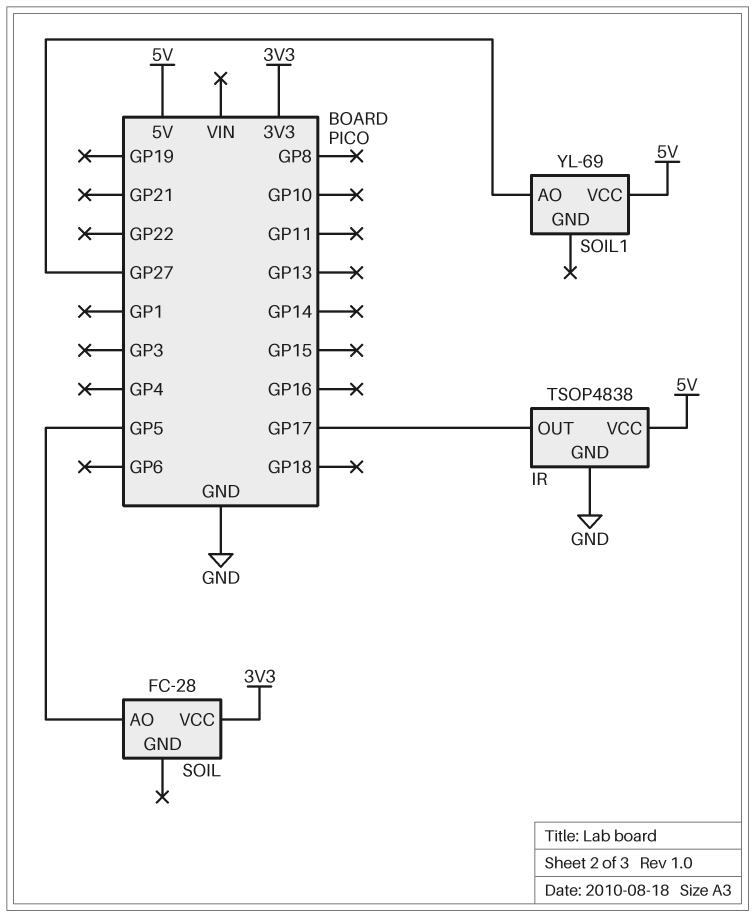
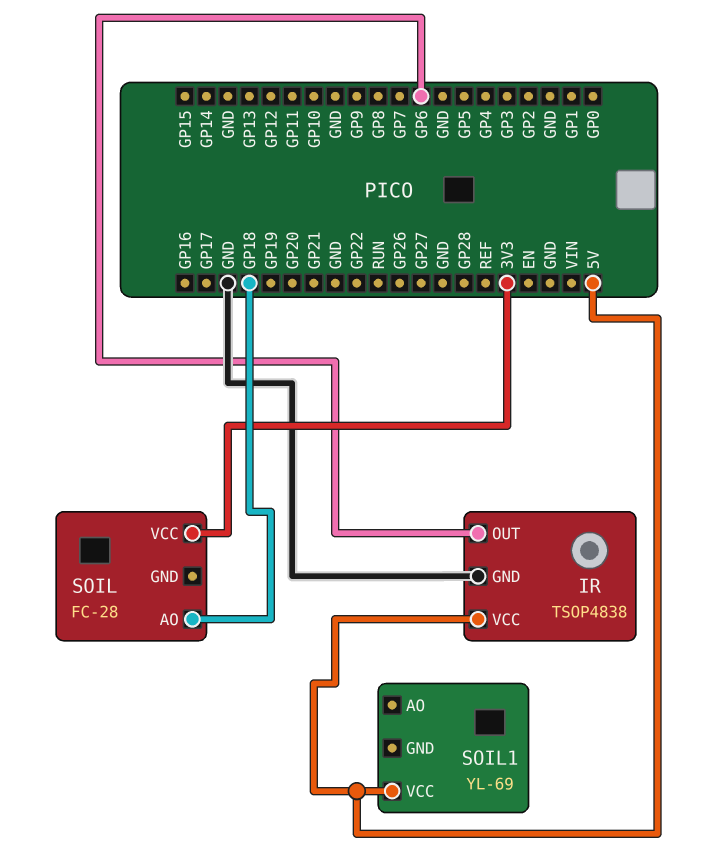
IR pin OUT: GP17 -> GP6
SOIL pin AO: GP5 -> GP18
SOIL1 pin AO: GP27 -> none

